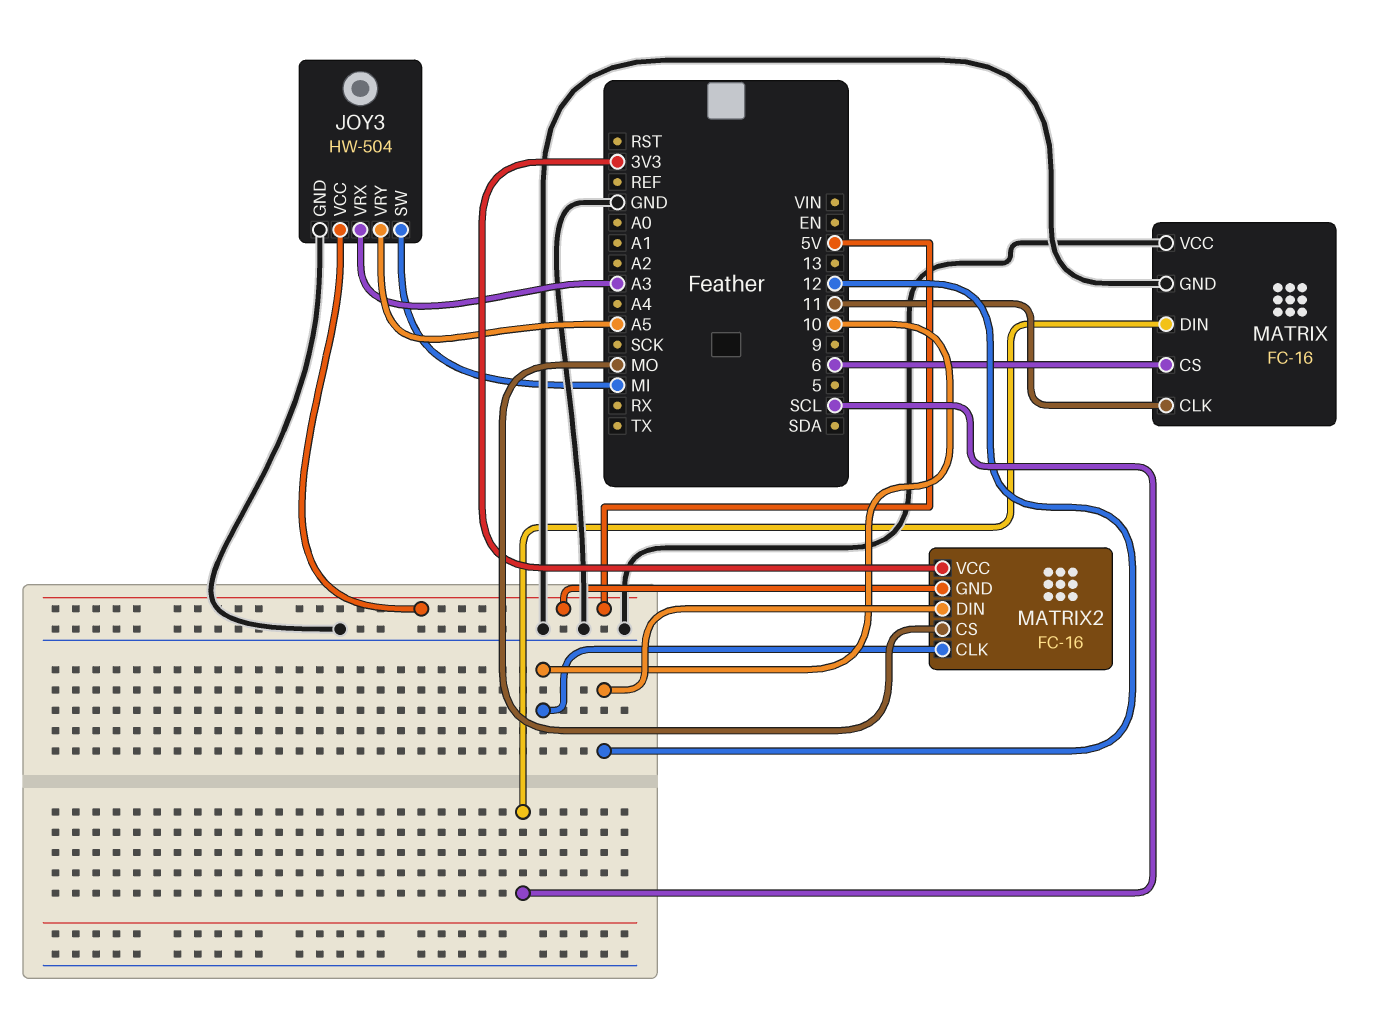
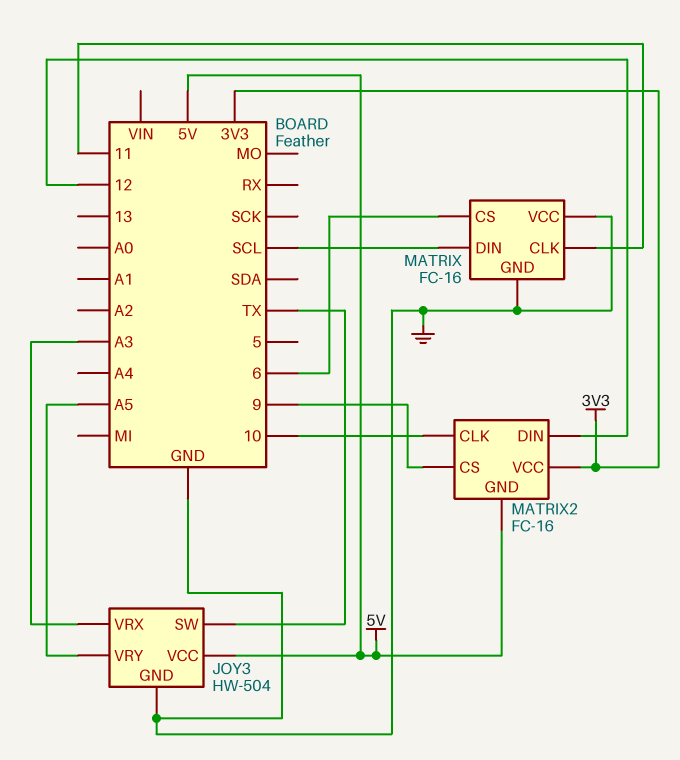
JOY3 pin SW: MI -> TX
MATRIX2 pin CS: MO -> 9

